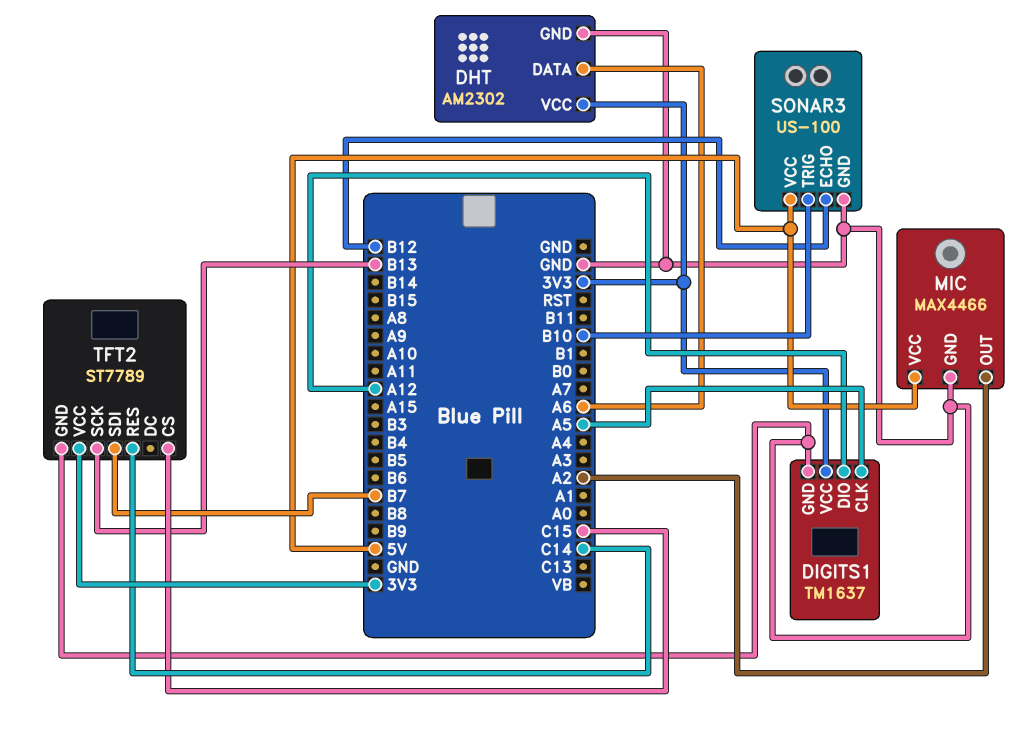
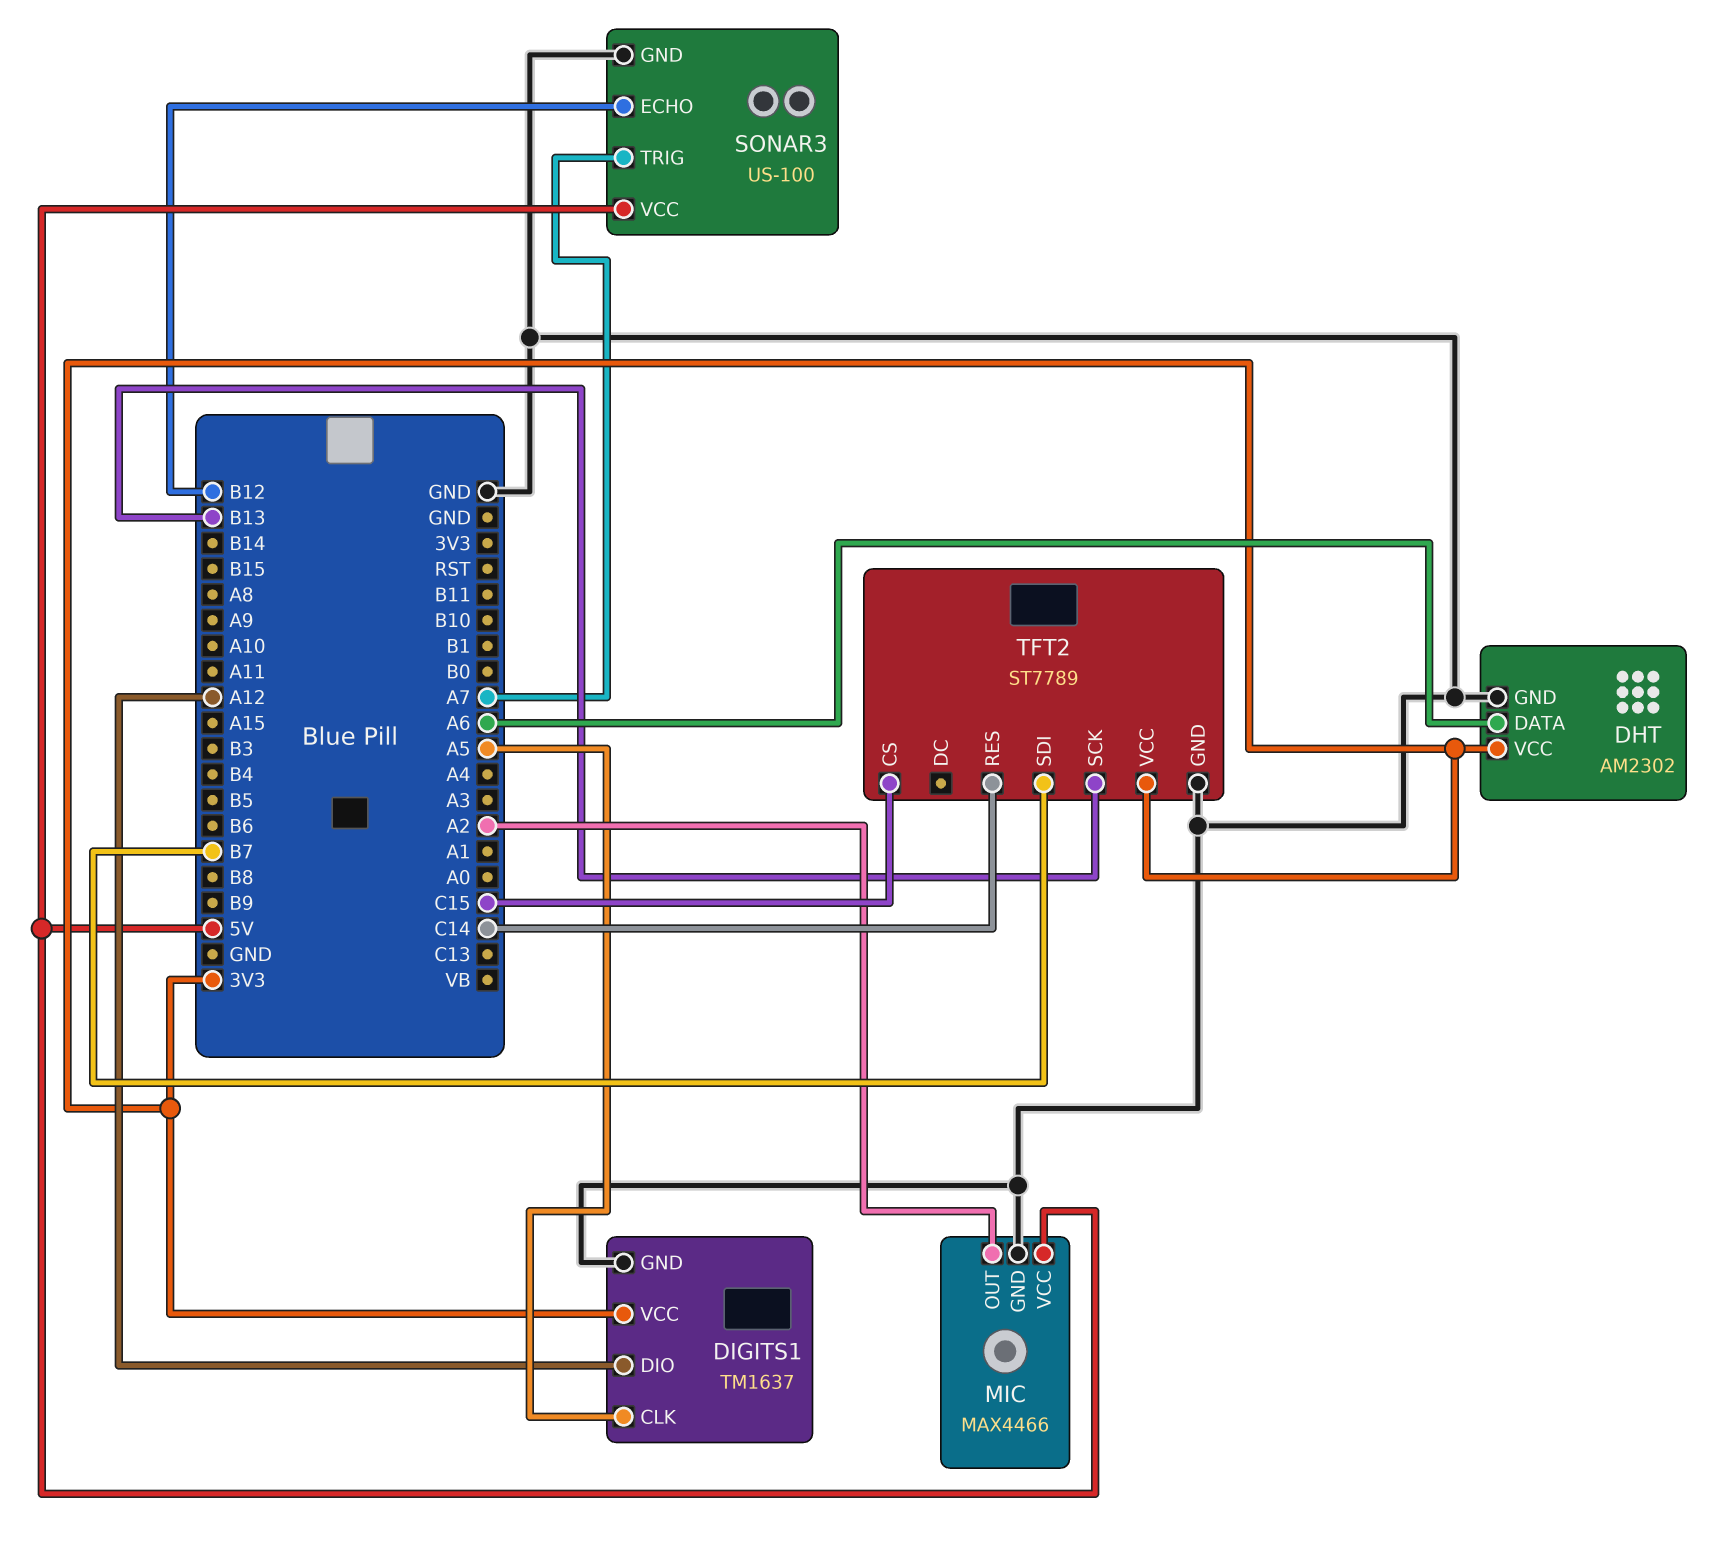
SONAR3 pin TRIG: B10 -> A7

